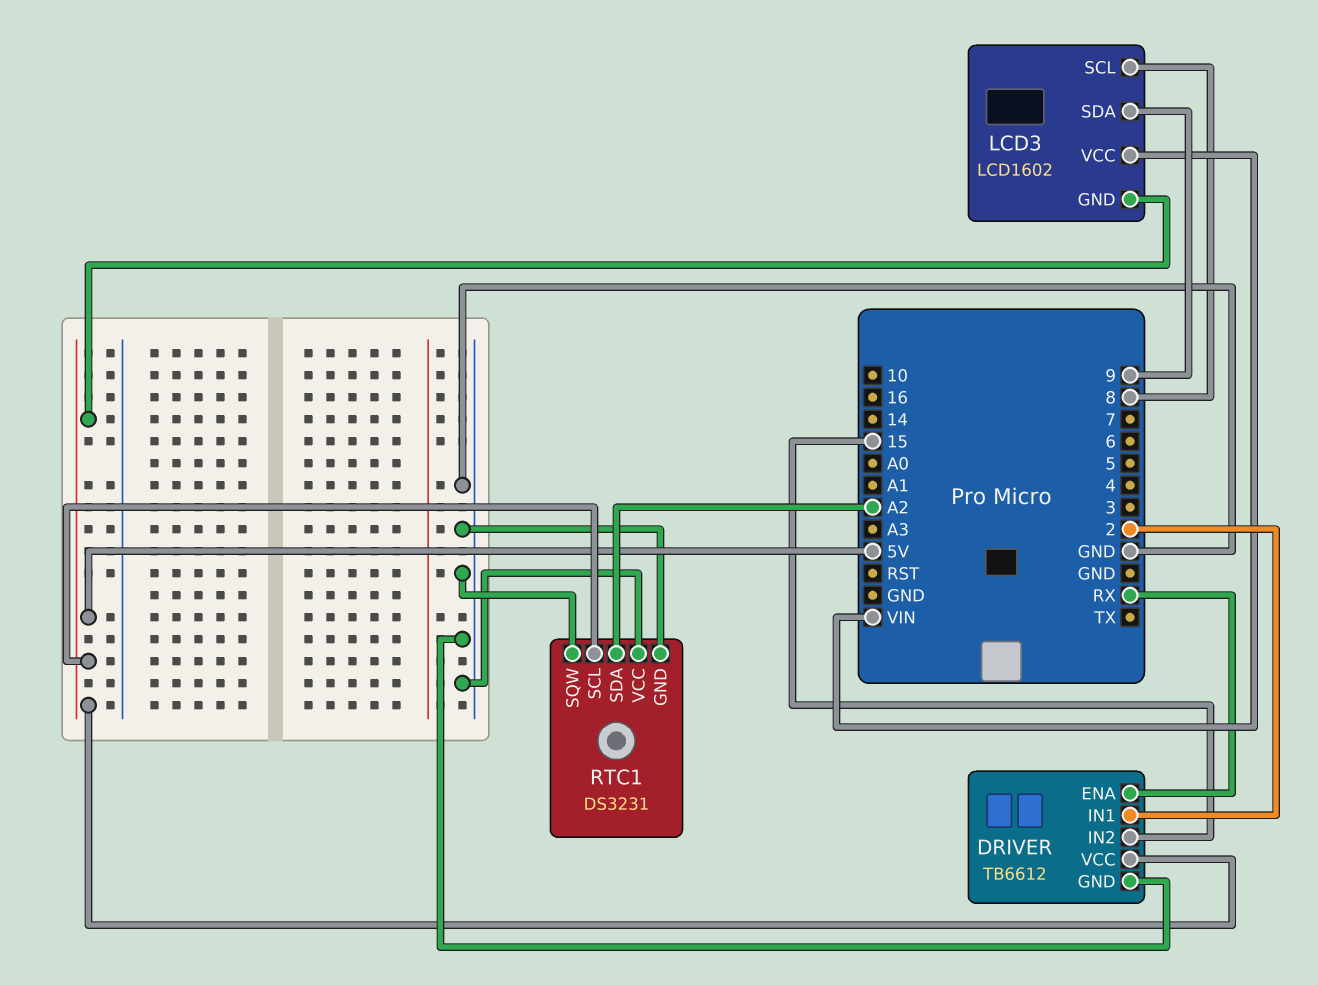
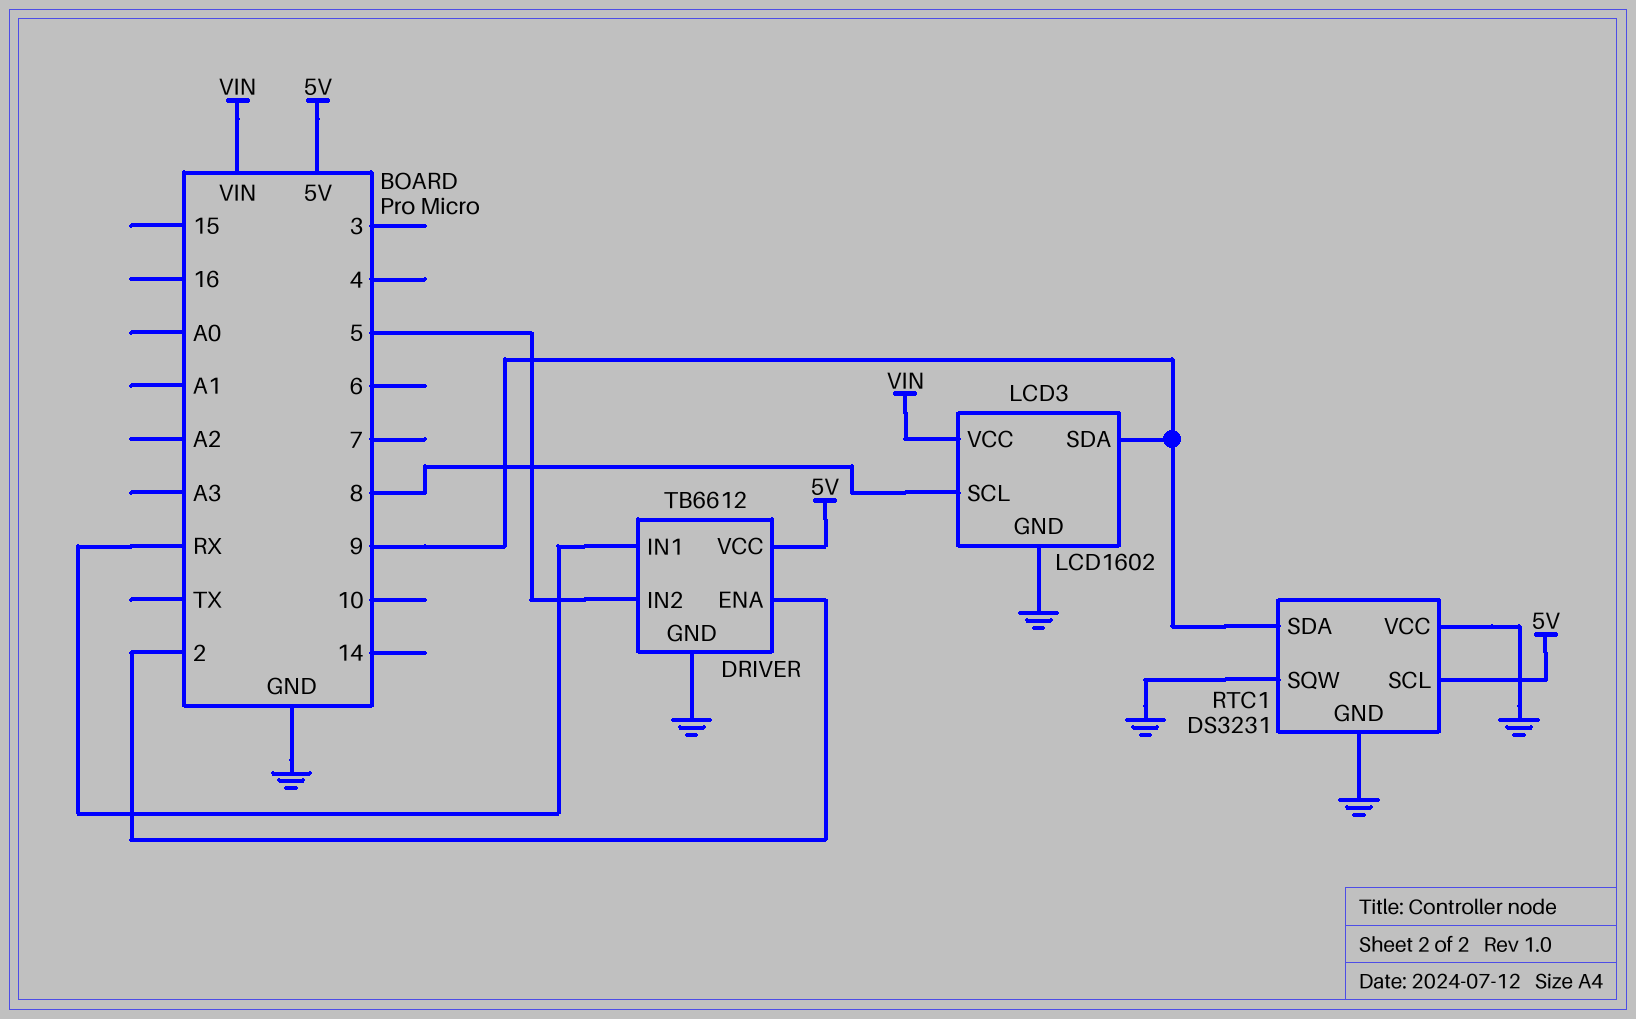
DRIVER pin ENA: RX -> 2
DRIVER pin IN1: 2 -> RX
DRIVER pin IN2: 15 -> 5
LCD3 pin GND: 5V -> GND
RTC1 pin SDA: A2 -> 9

